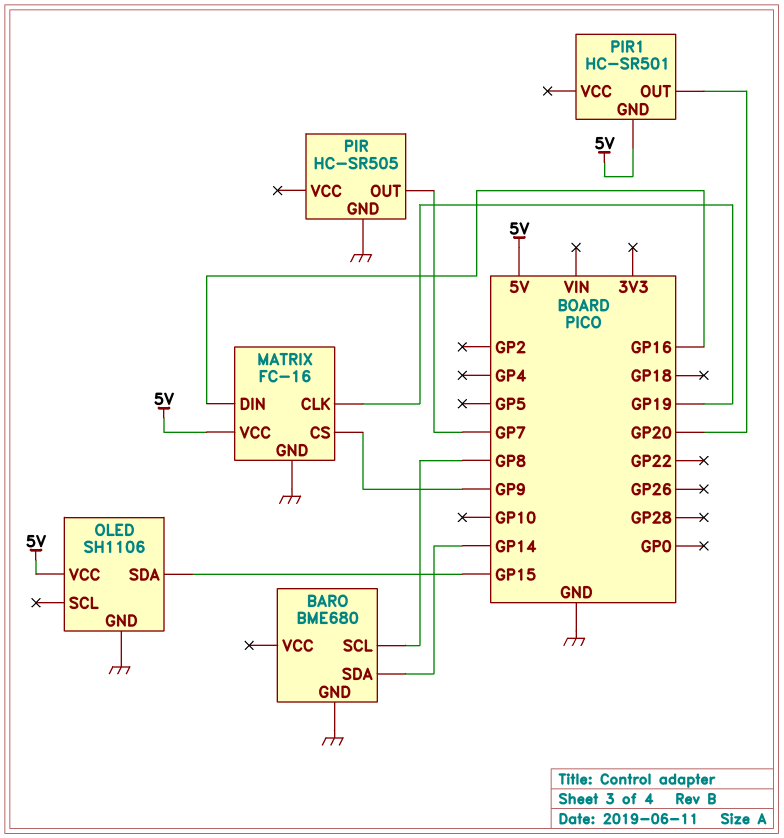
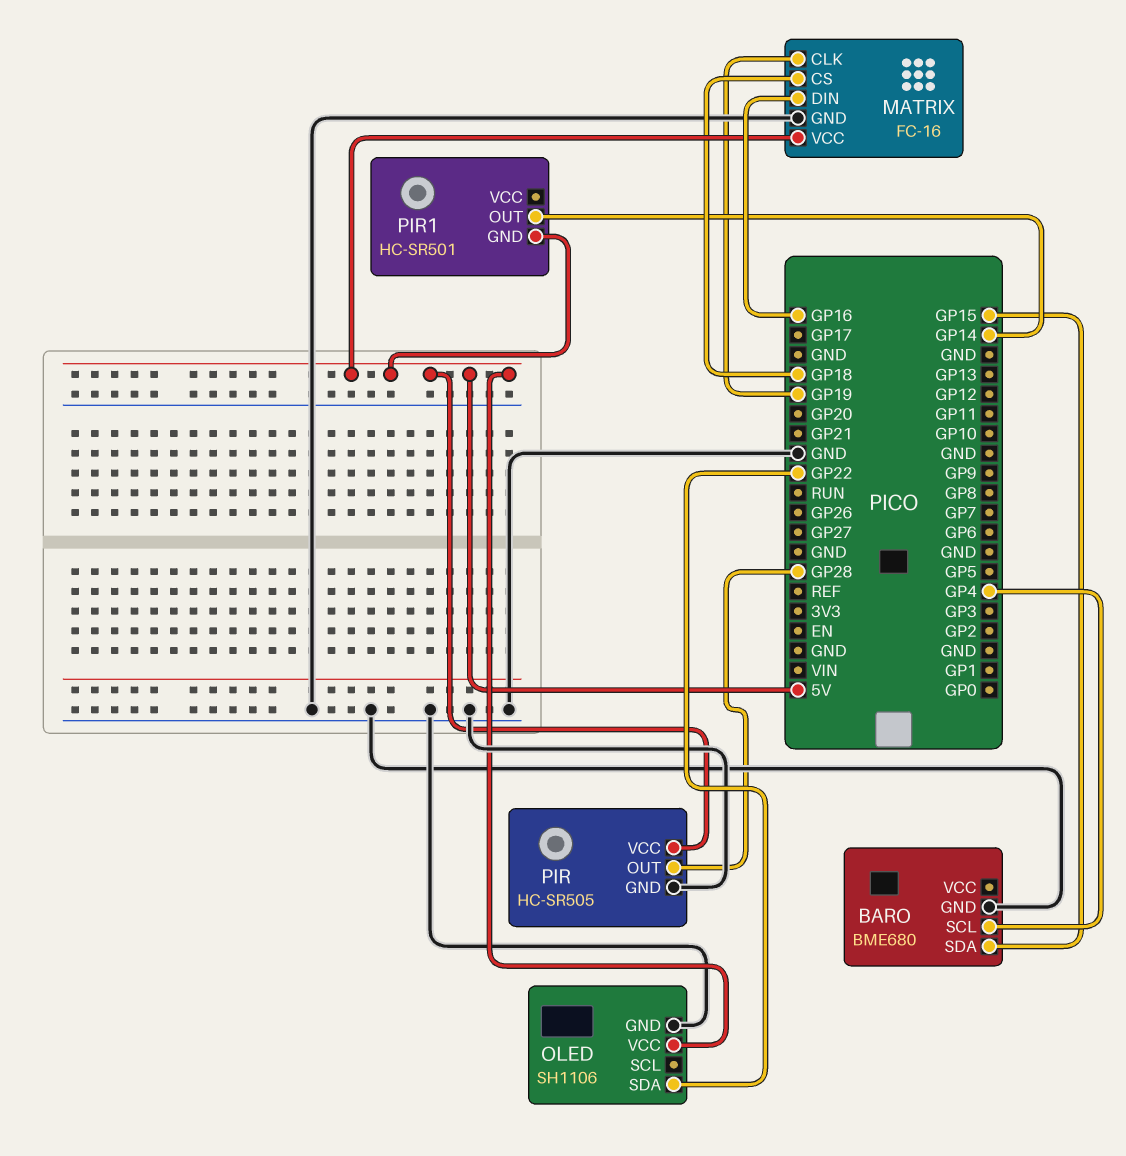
BARO pin SCL: GP8 -> GP4
BARO pin SDA: GP14 -> GP15
MATRIX pin CS: GP9 -> GP18
OLED pin SDA: GP15 -> GP22
PIR pin OUT: GP7 -> GP28
PIR pin VCC: none -> 5V
PIR1 pin OUT: GP20 -> GP14

